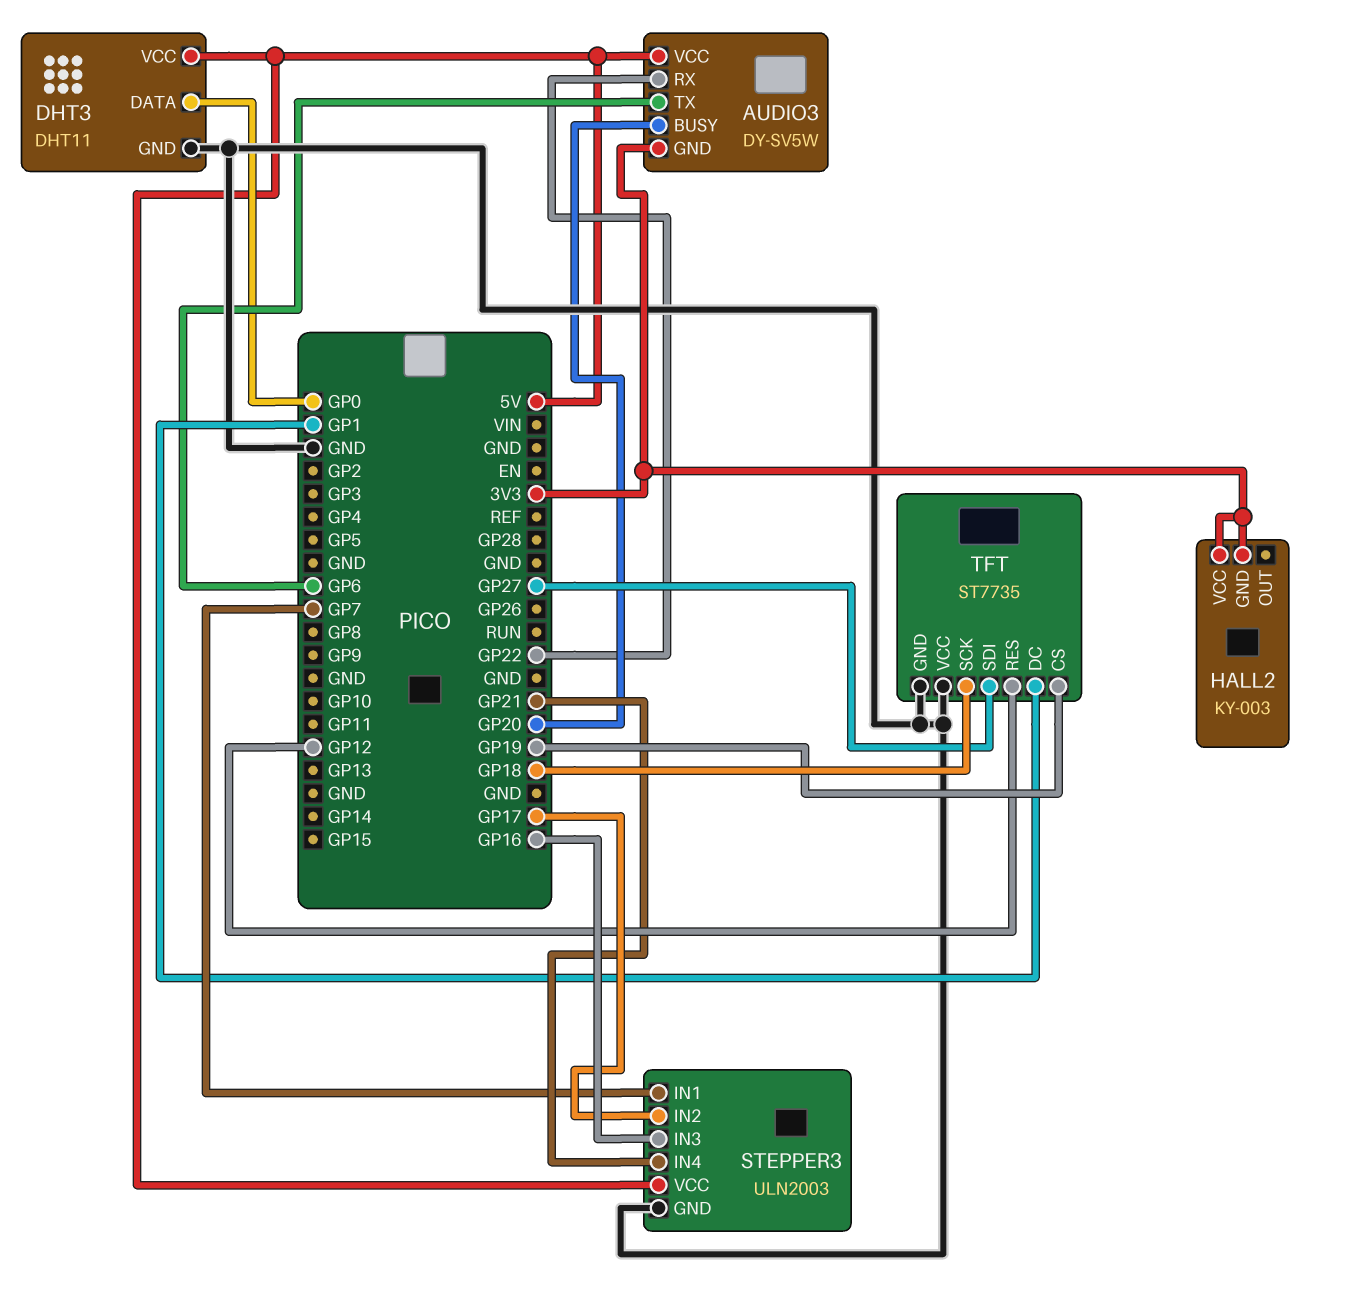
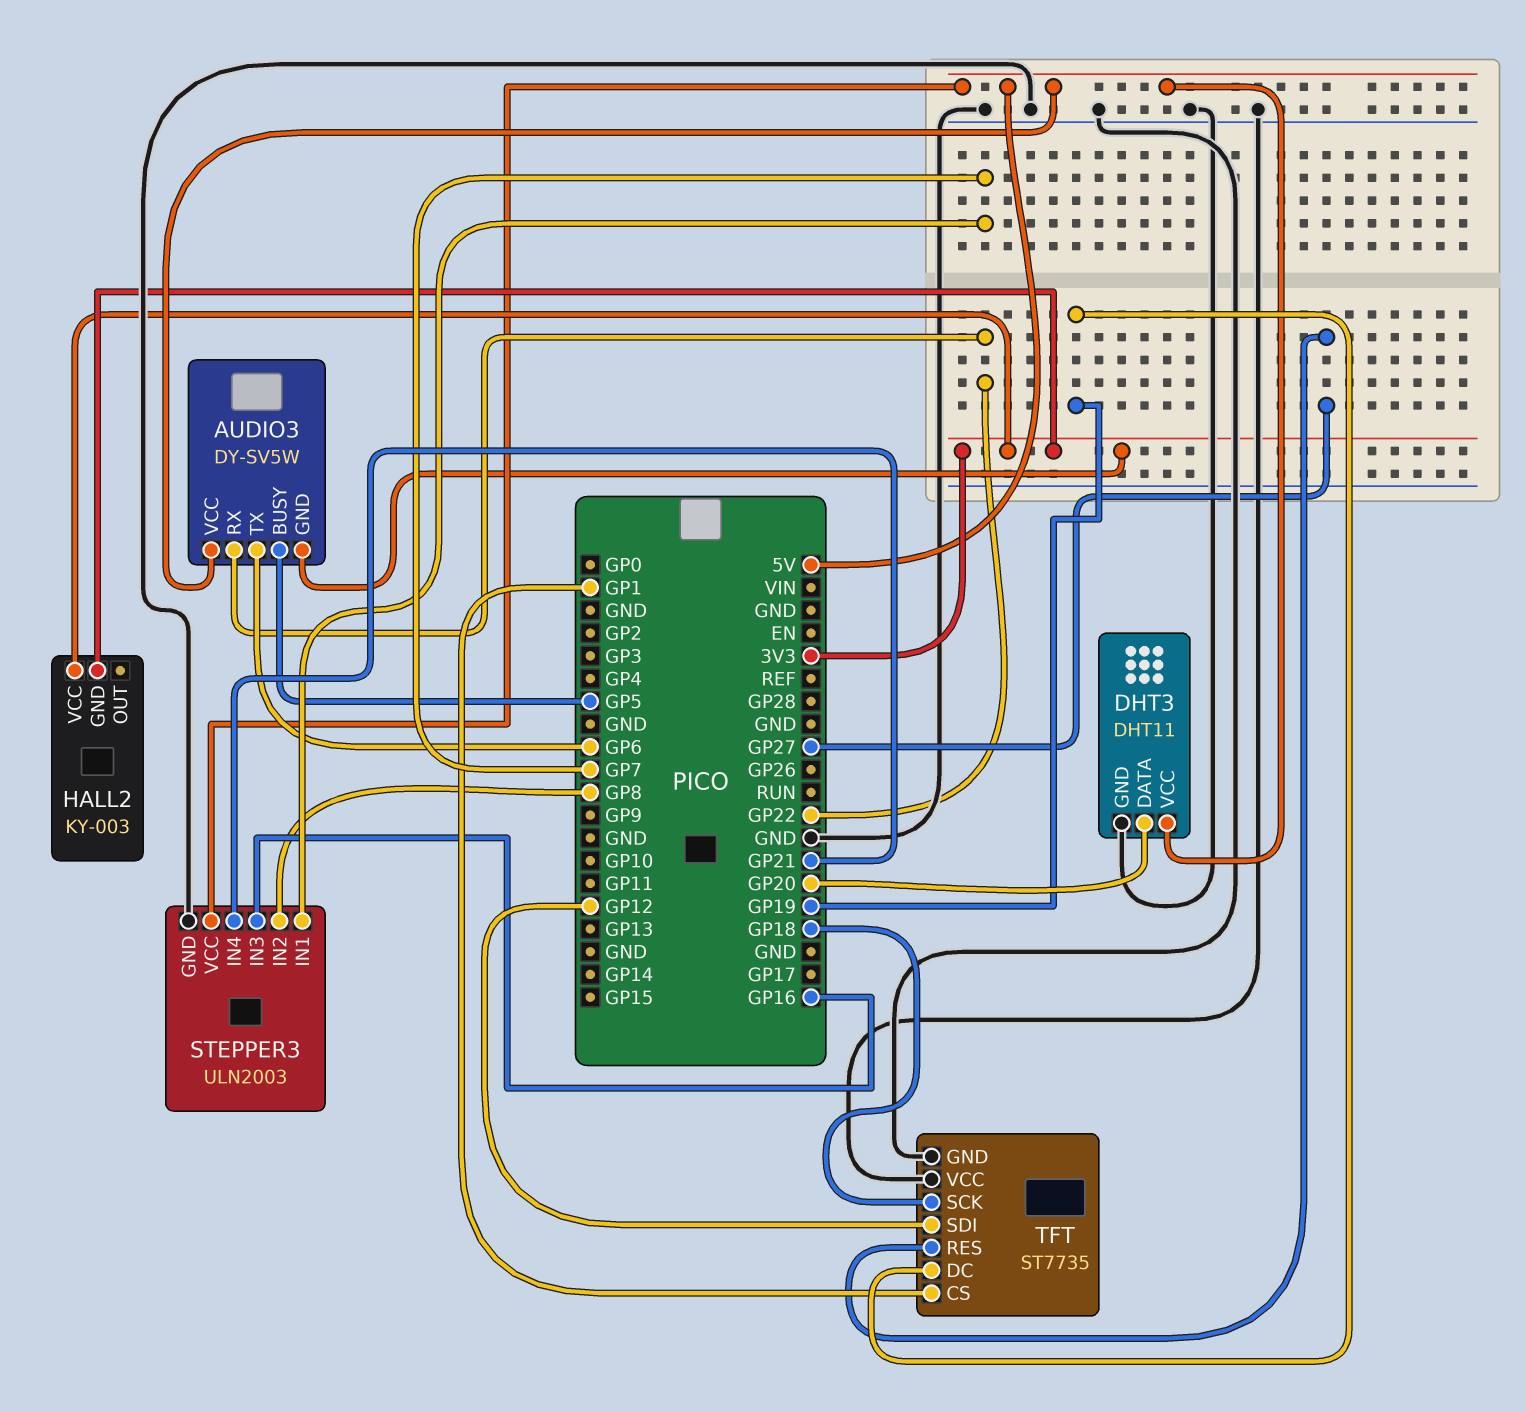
AUDIO3 pin BUSY: GP20 -> GP5
DHT3 pin DATA: GP0 -> GP20
STEPPER3 pin IN2: GP17 -> GP8
TFT pin CS: GP19 -> GP1
TFT pin DC: GP1 -> GP19
TFT pin RES: GP12 -> GP27
TFT pin SDI: GP27 -> GP12

